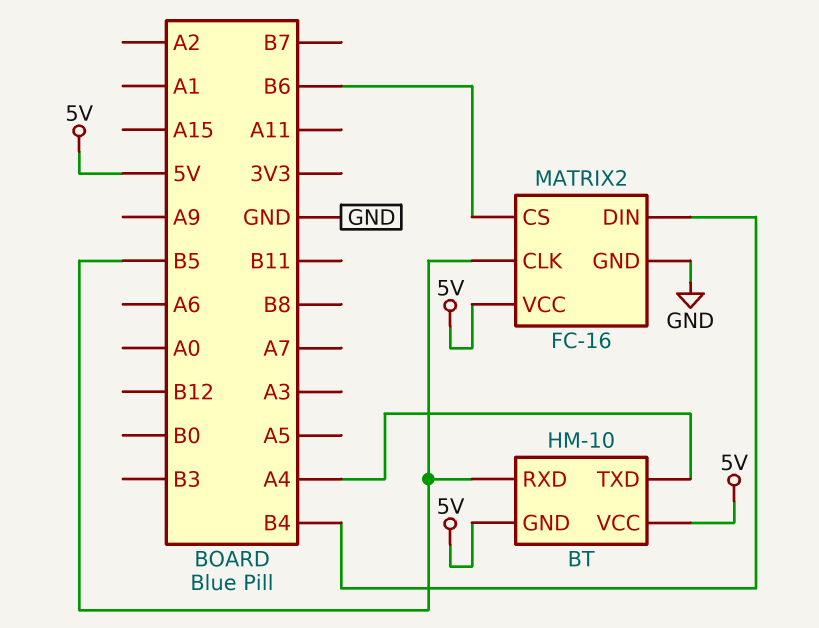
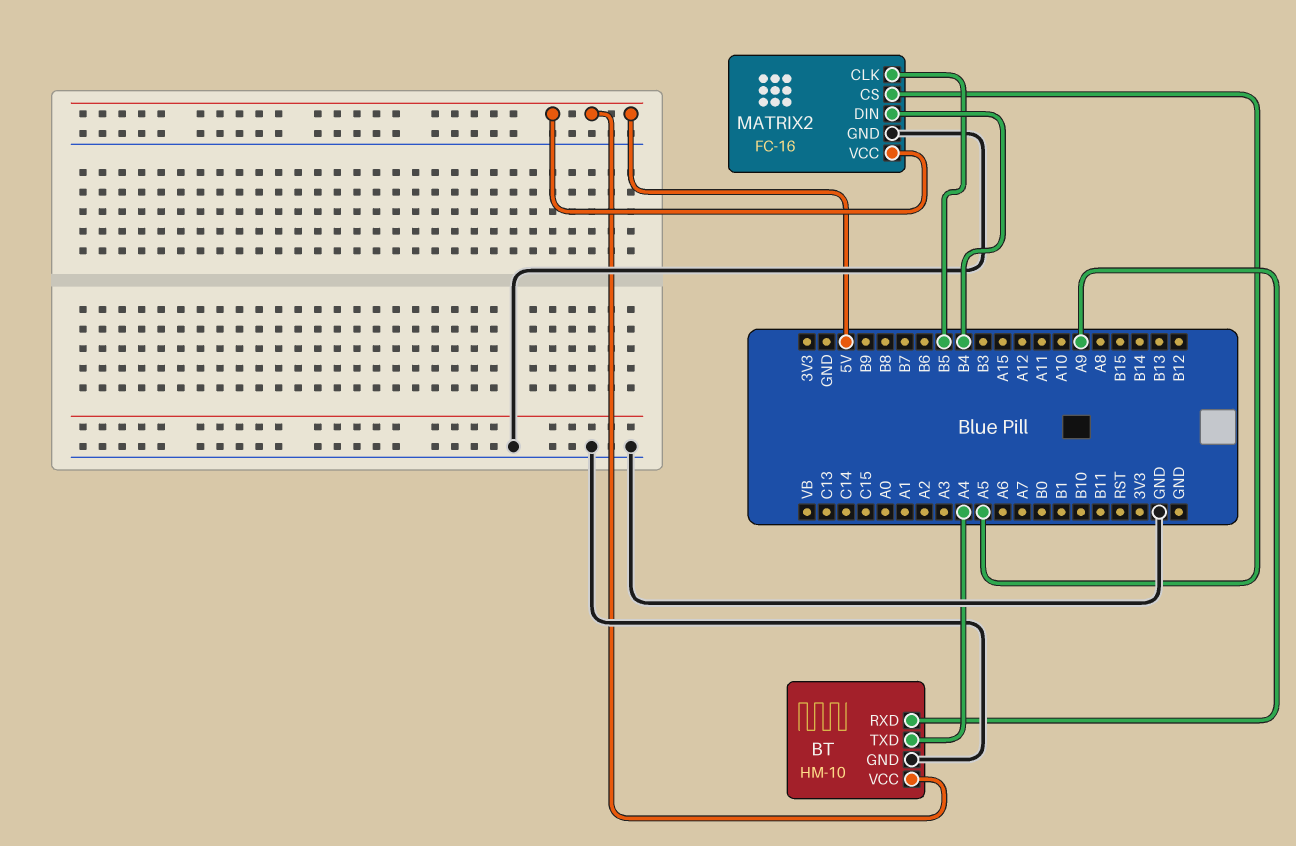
BT pin GND: 5V -> GND
BT pin RXD: B5 -> A9
MATRIX2 pin CS: B6 -> A5

